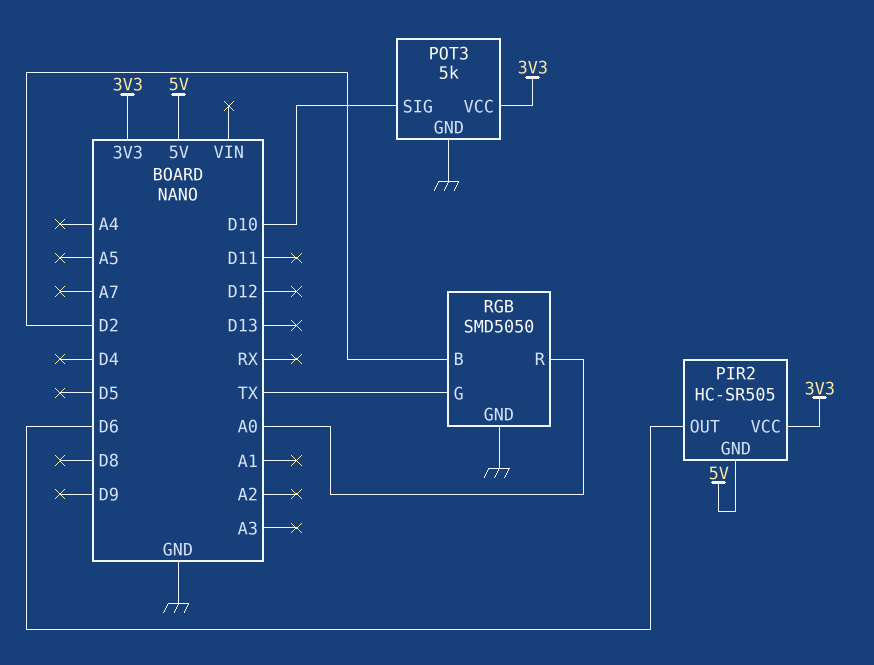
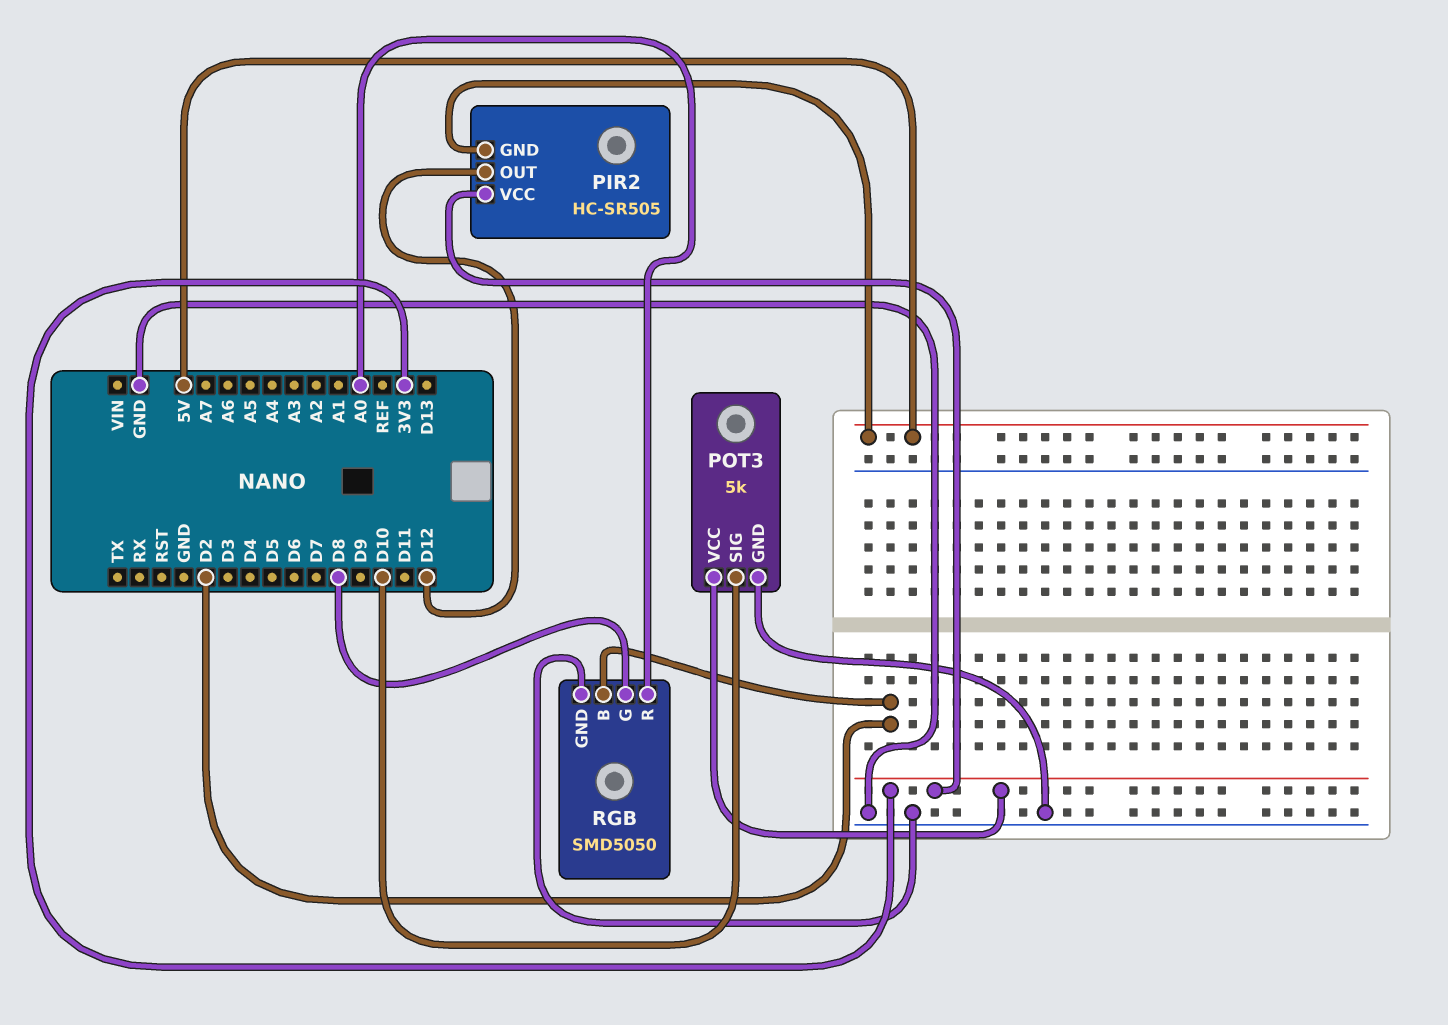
PIR2 pin OUT: D6 -> D12
RGB pin G: TX -> D8

